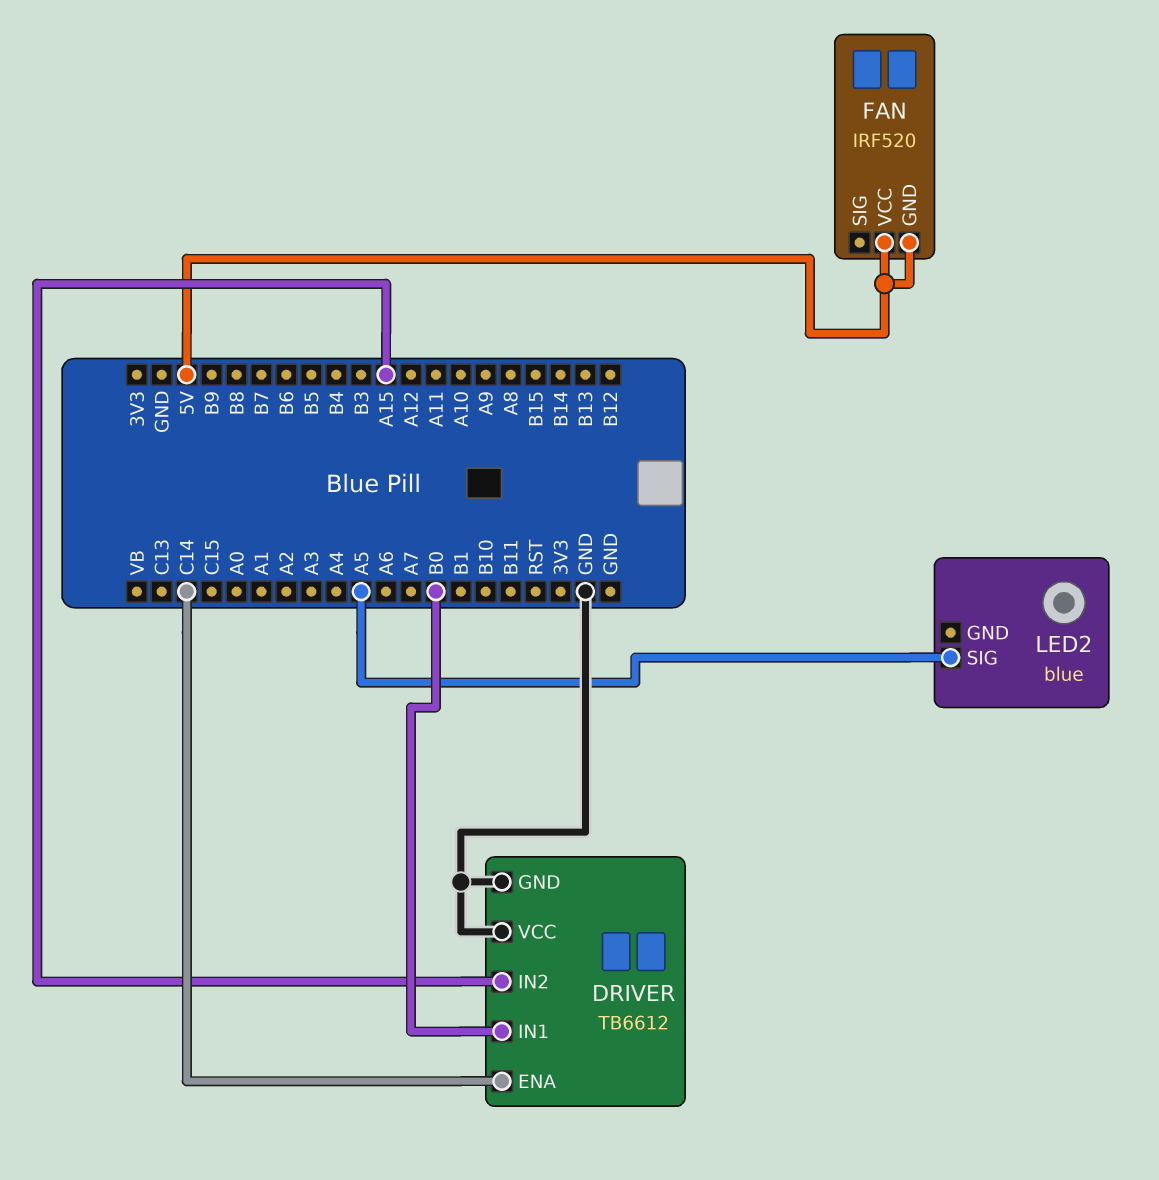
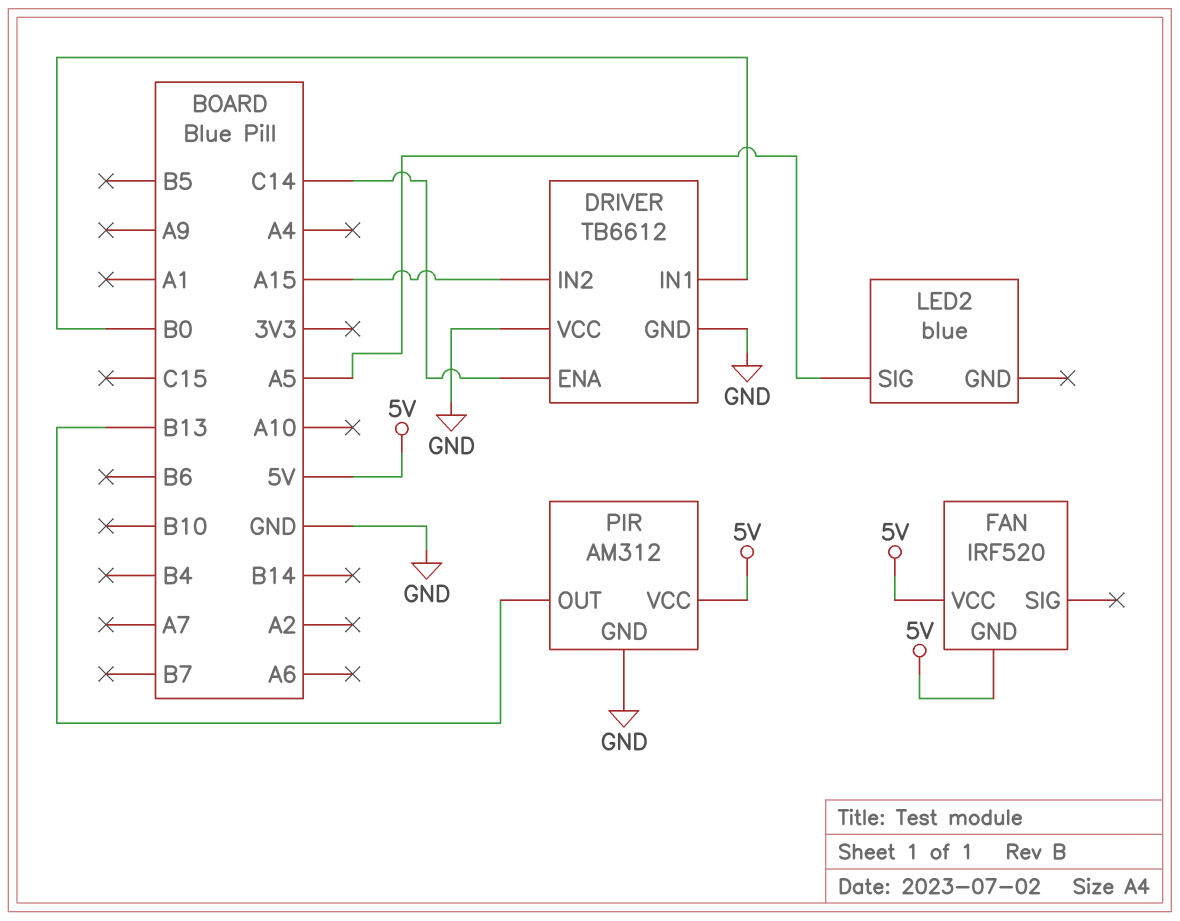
PIR: none -> AM312
PIR pin GND: none -> GND
PIR pin OUT: none -> B13
PIR pin VCC: none -> 5V

